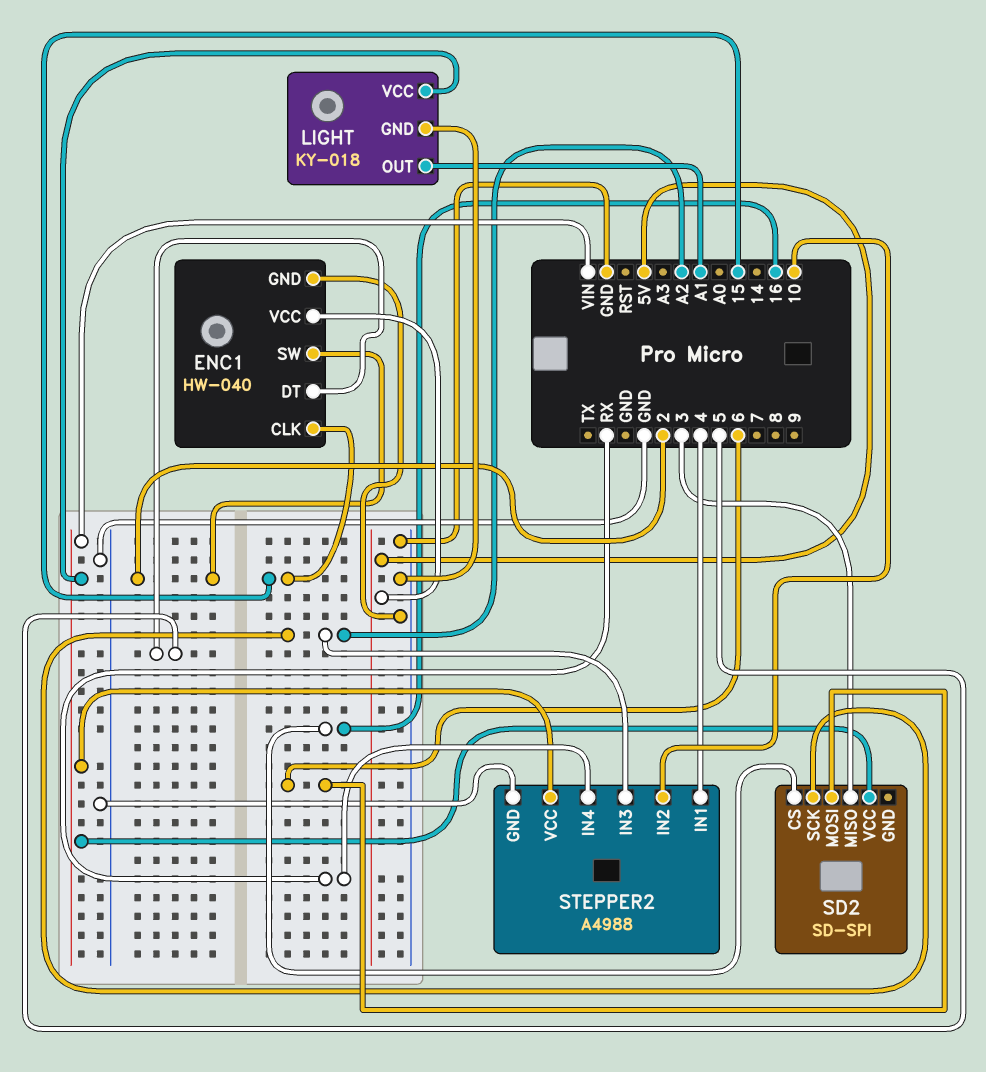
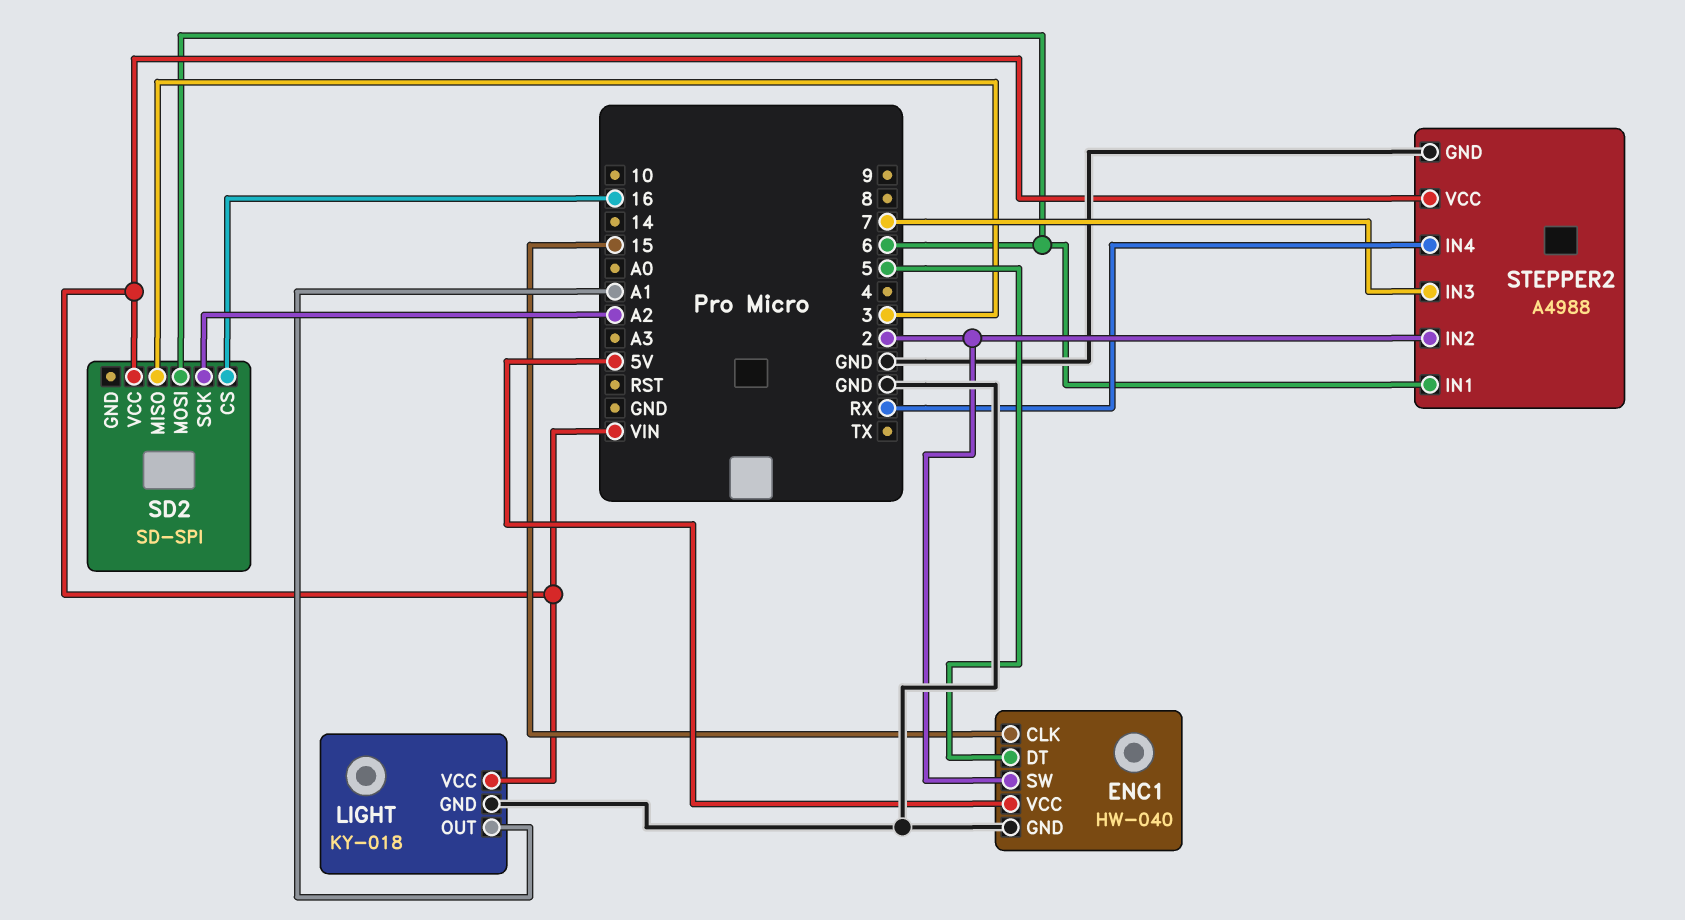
STEPPER2 pin IN1: 4 -> 6
STEPPER2 pin IN2: 10 -> 2
STEPPER2 pin IN3: A2 -> 7

